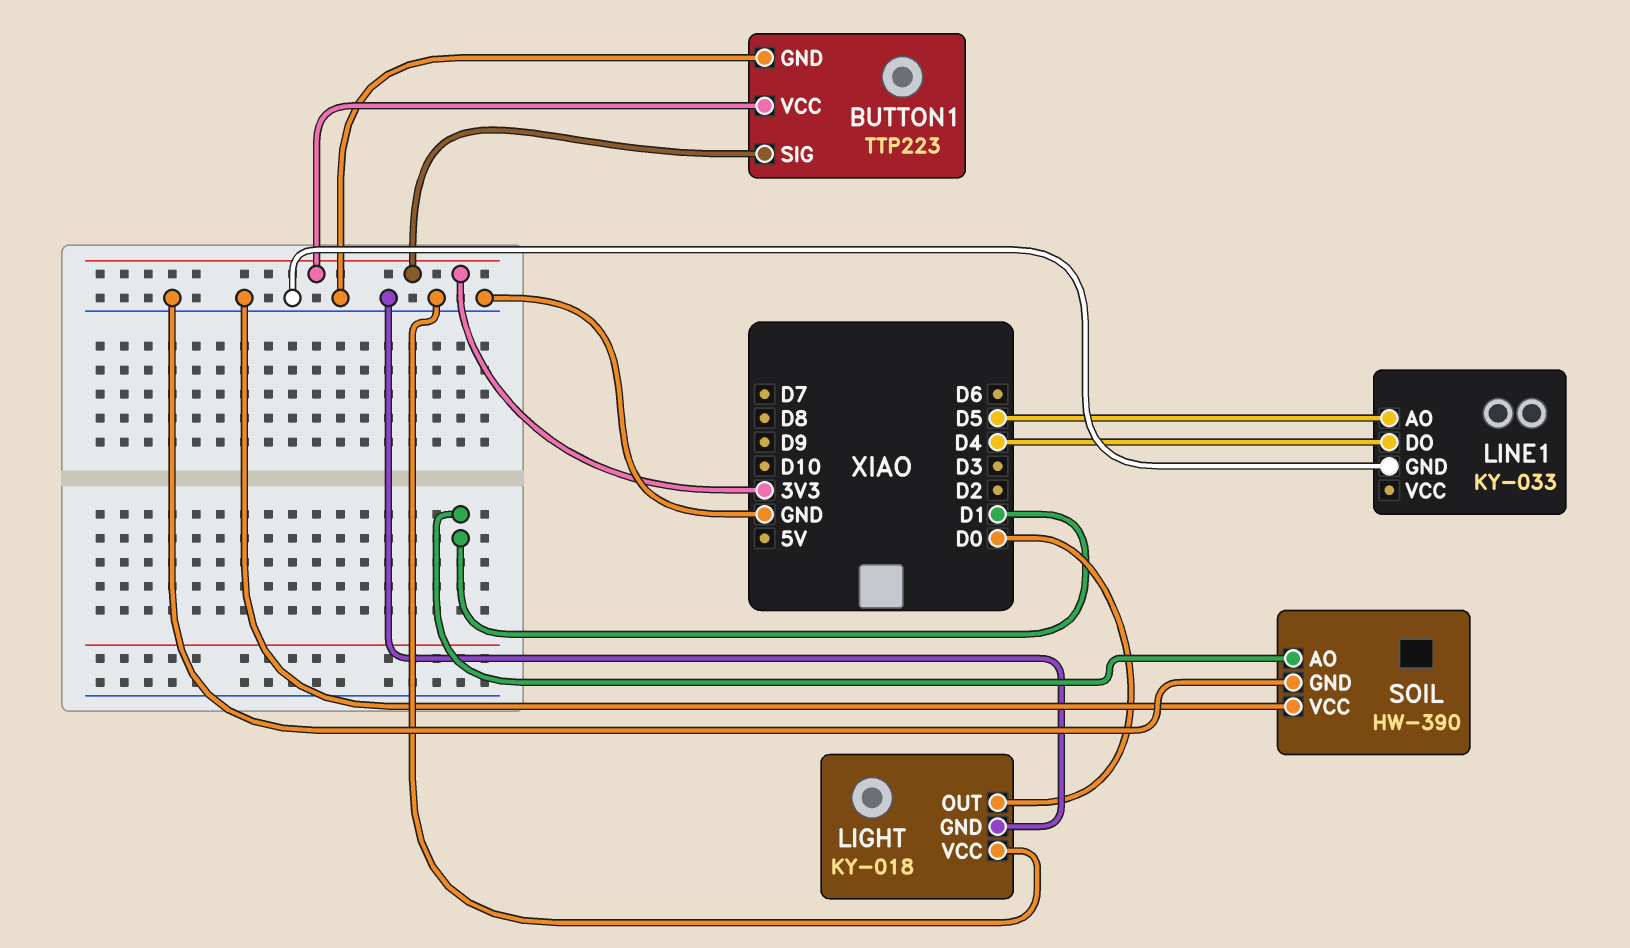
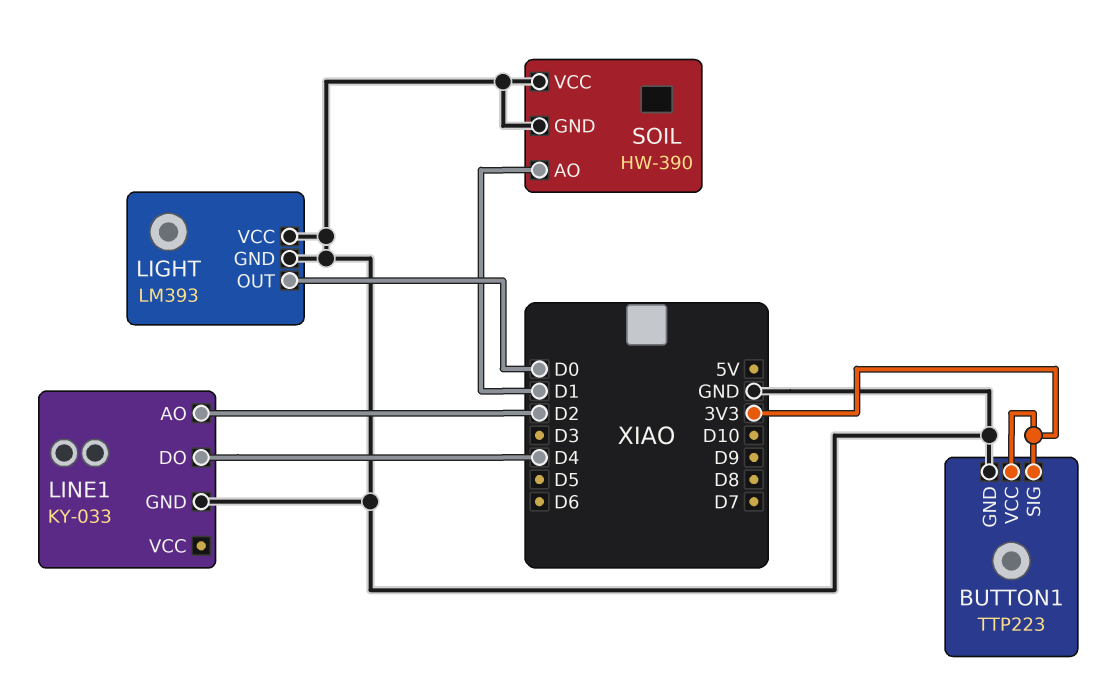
LIGHT: KY-018 -> LM393
LINE1 pin AO: D5 -> D2

